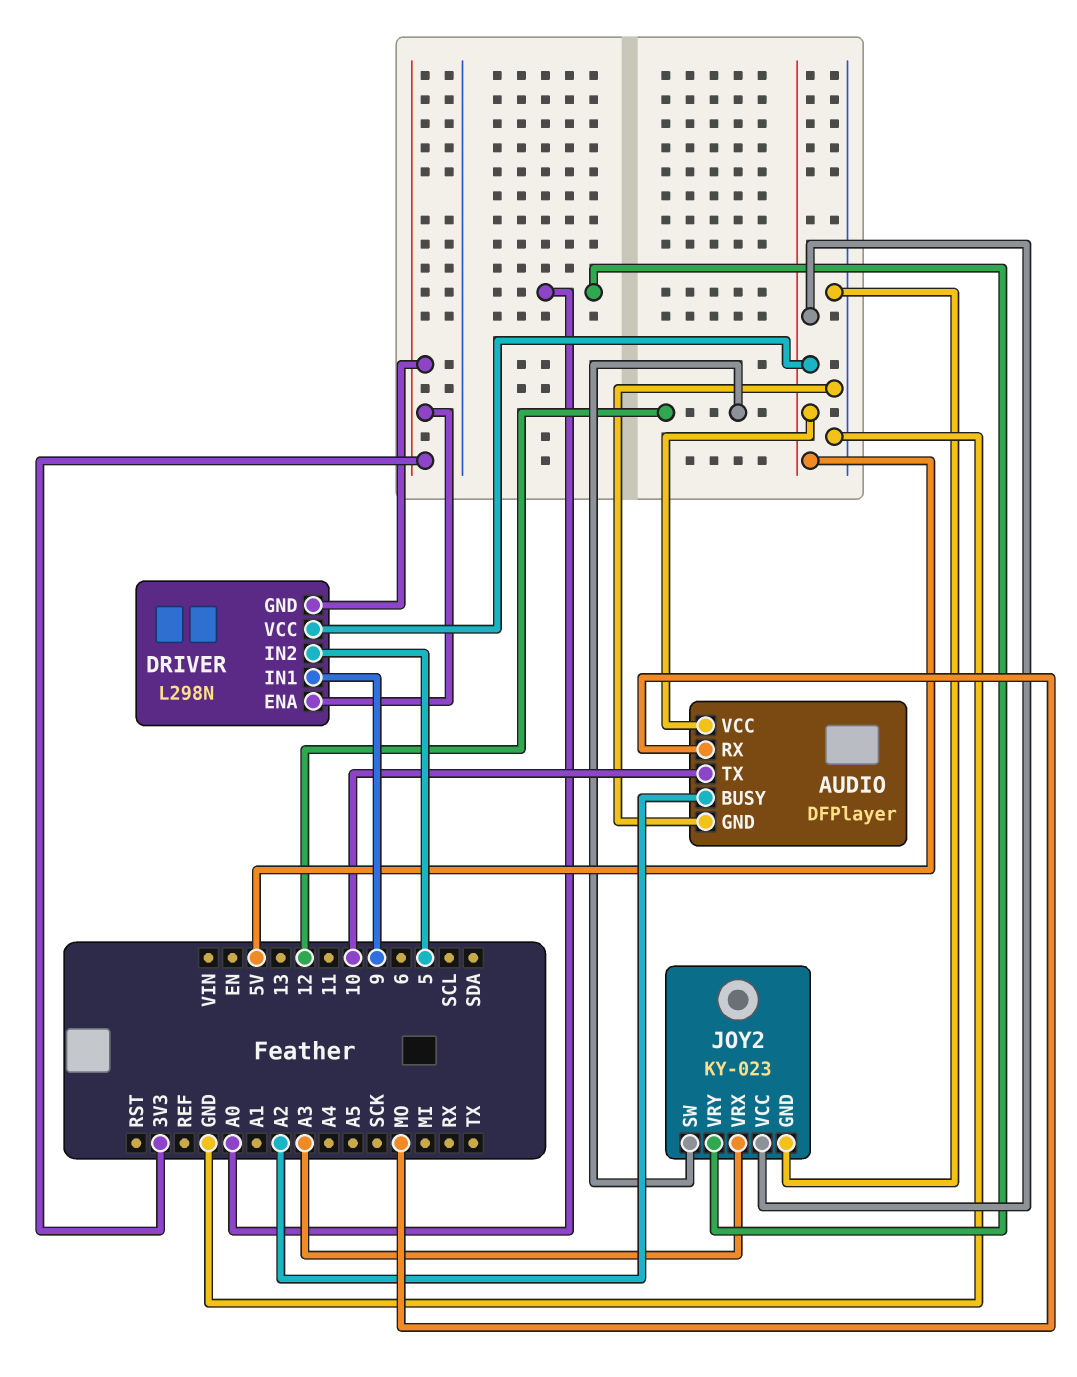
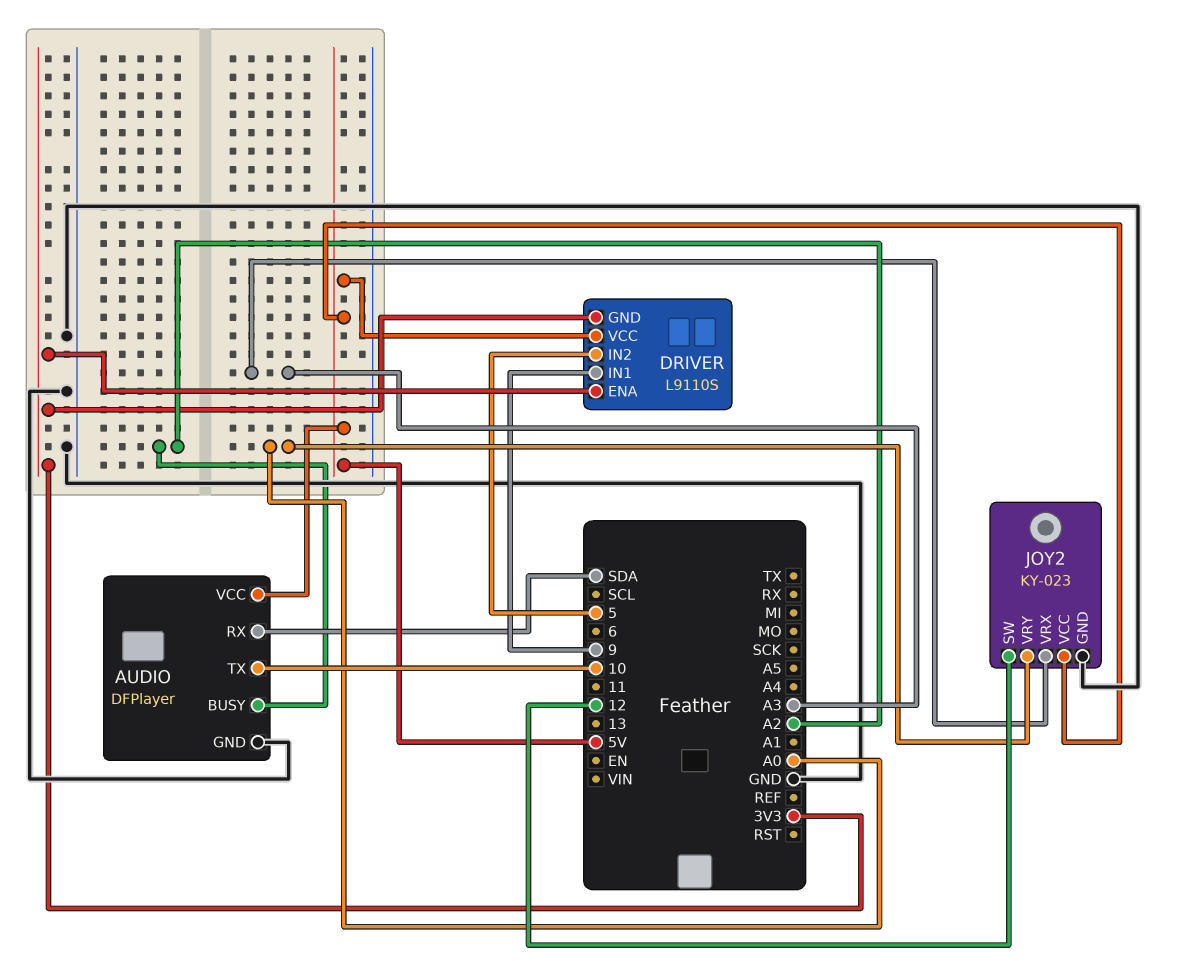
AUDIO pin RX: MO -> SDA
DRIVER: L298N -> L9110S

